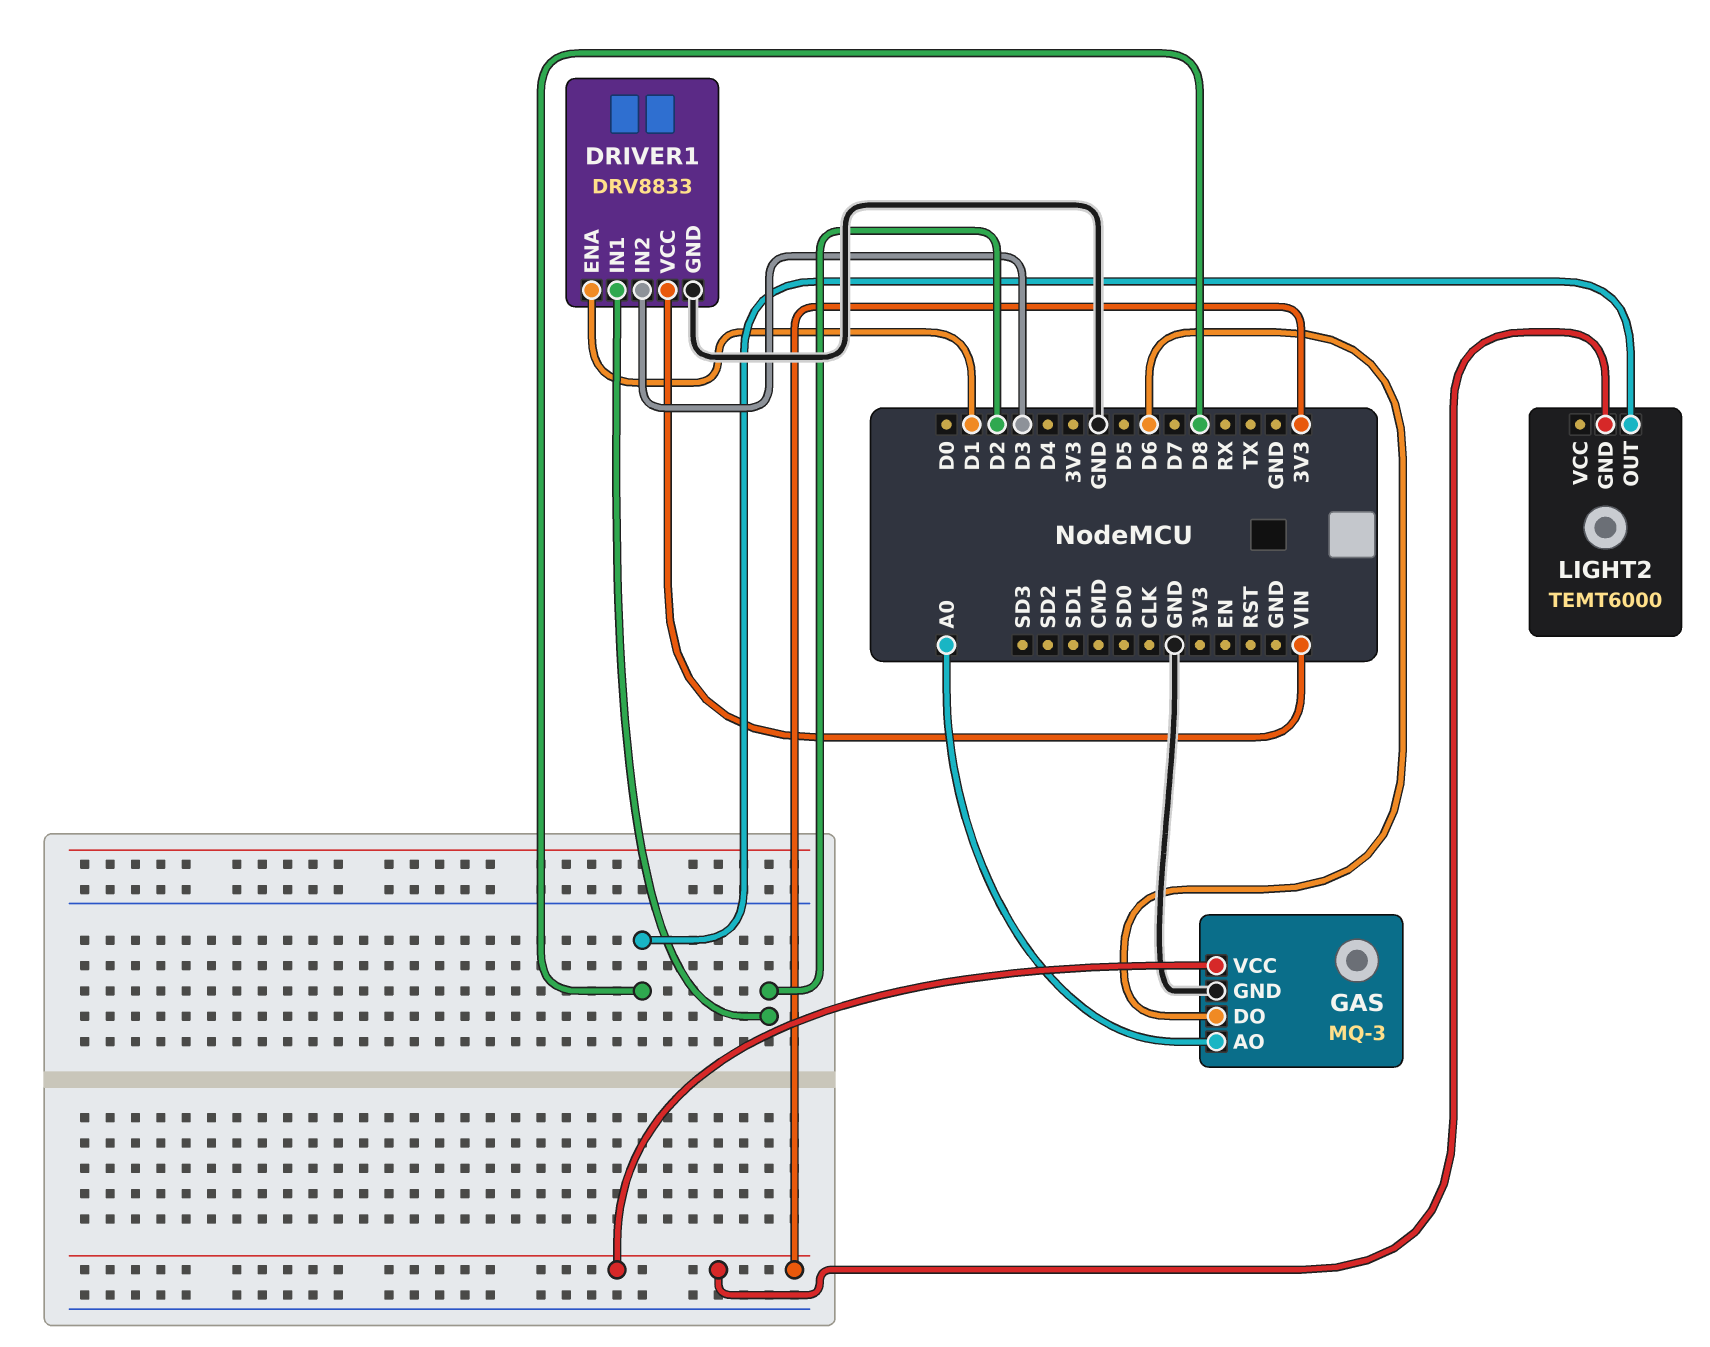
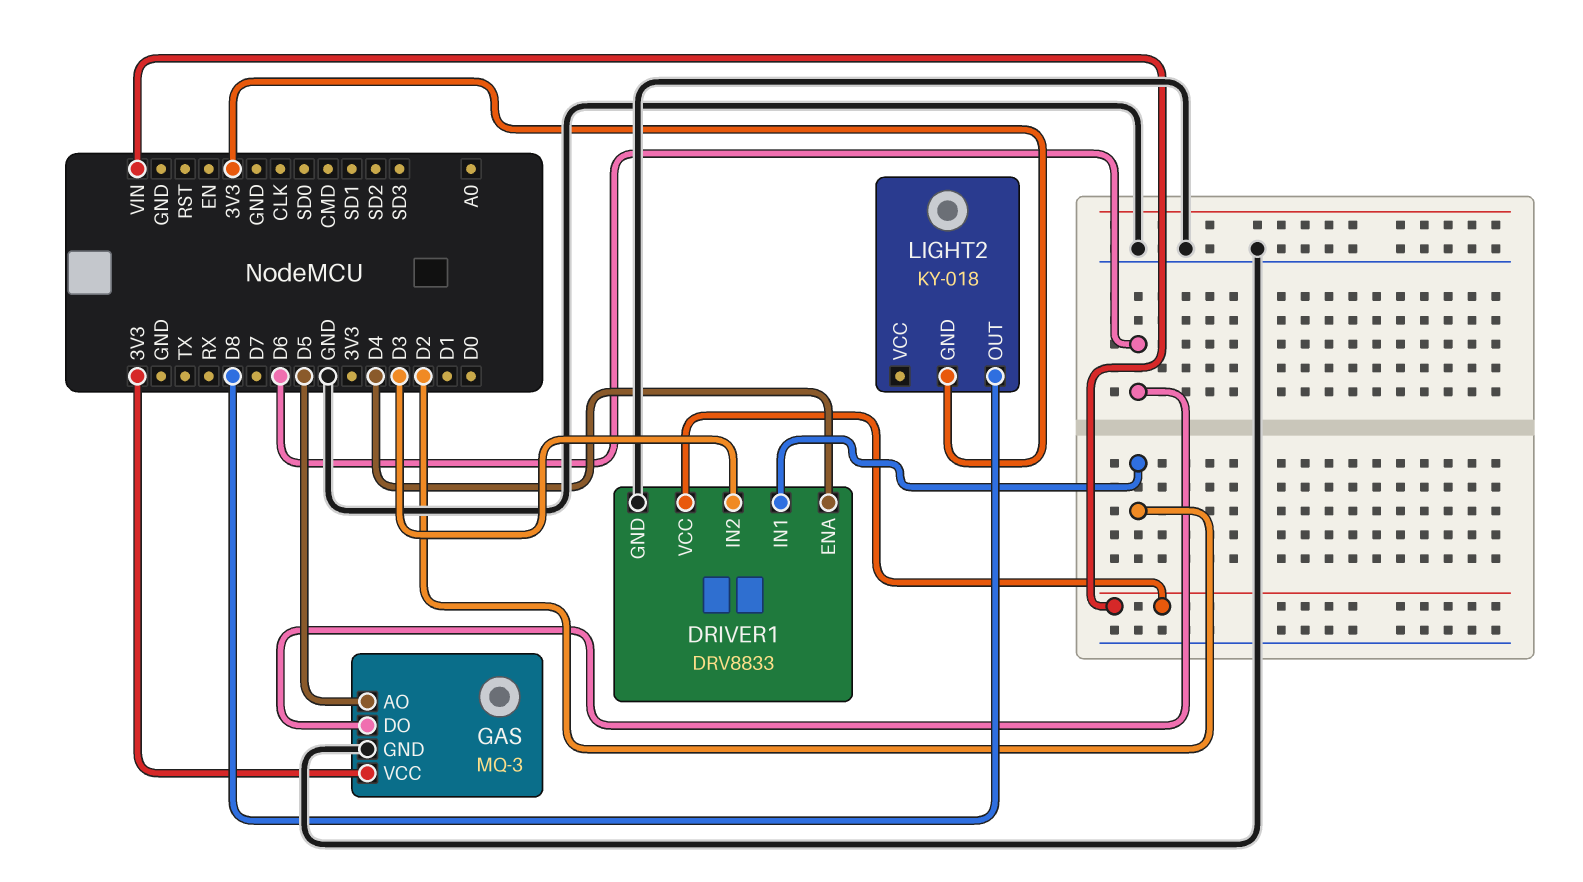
DRIVER1 pin ENA: D1 -> D4
GAS pin AO: A0 -> D5
LIGHT2: TEMT6000 -> KY-018

